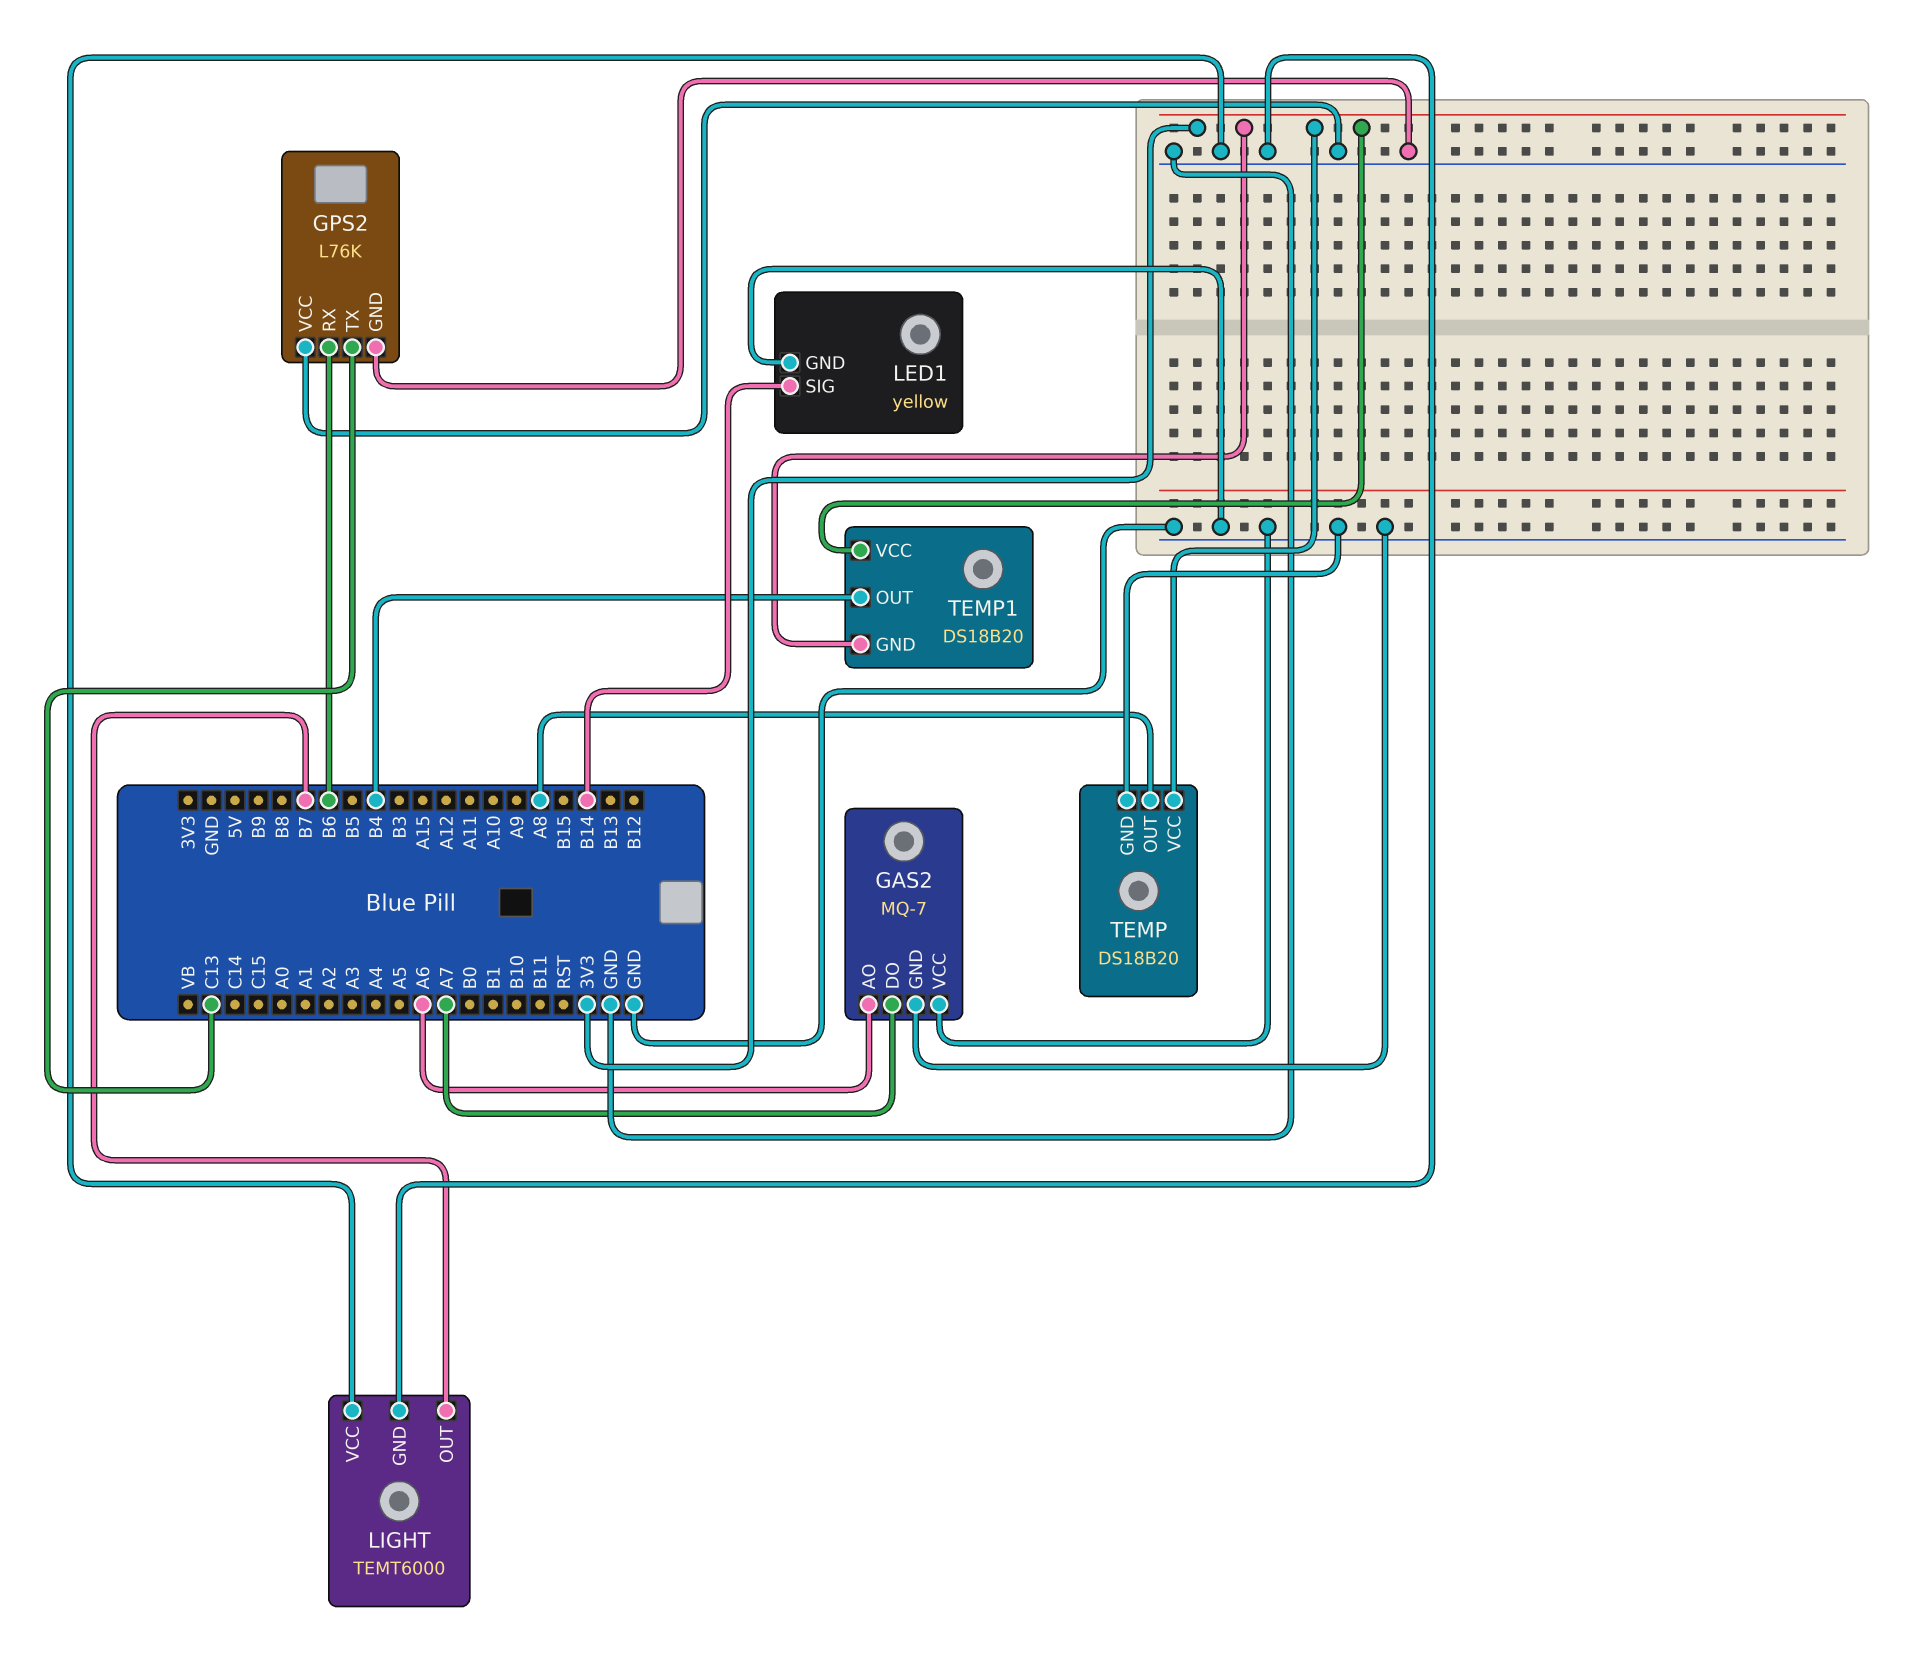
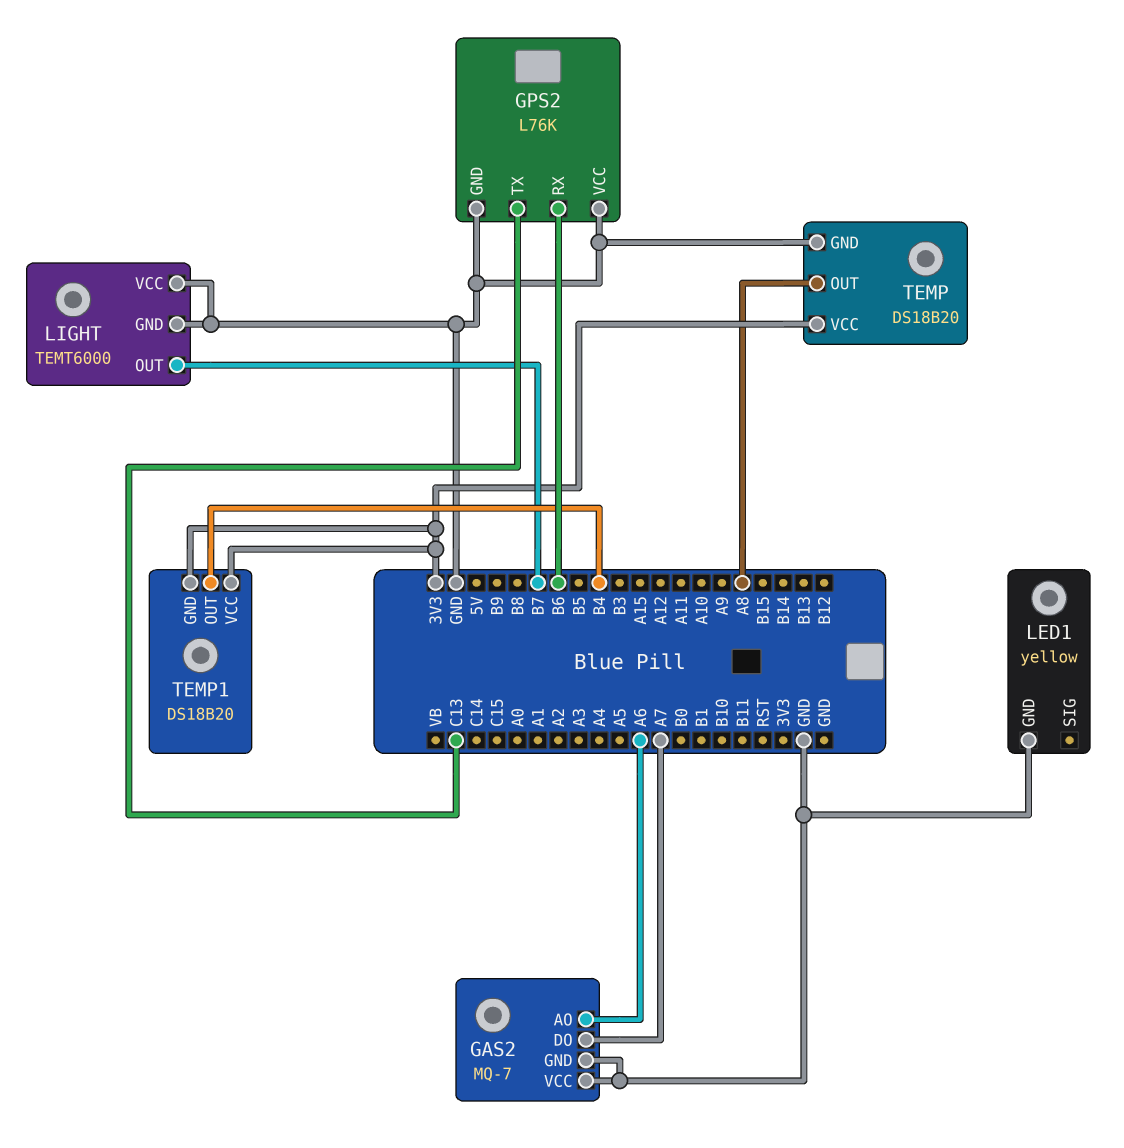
LED1 pin SIG: B14 -> none

